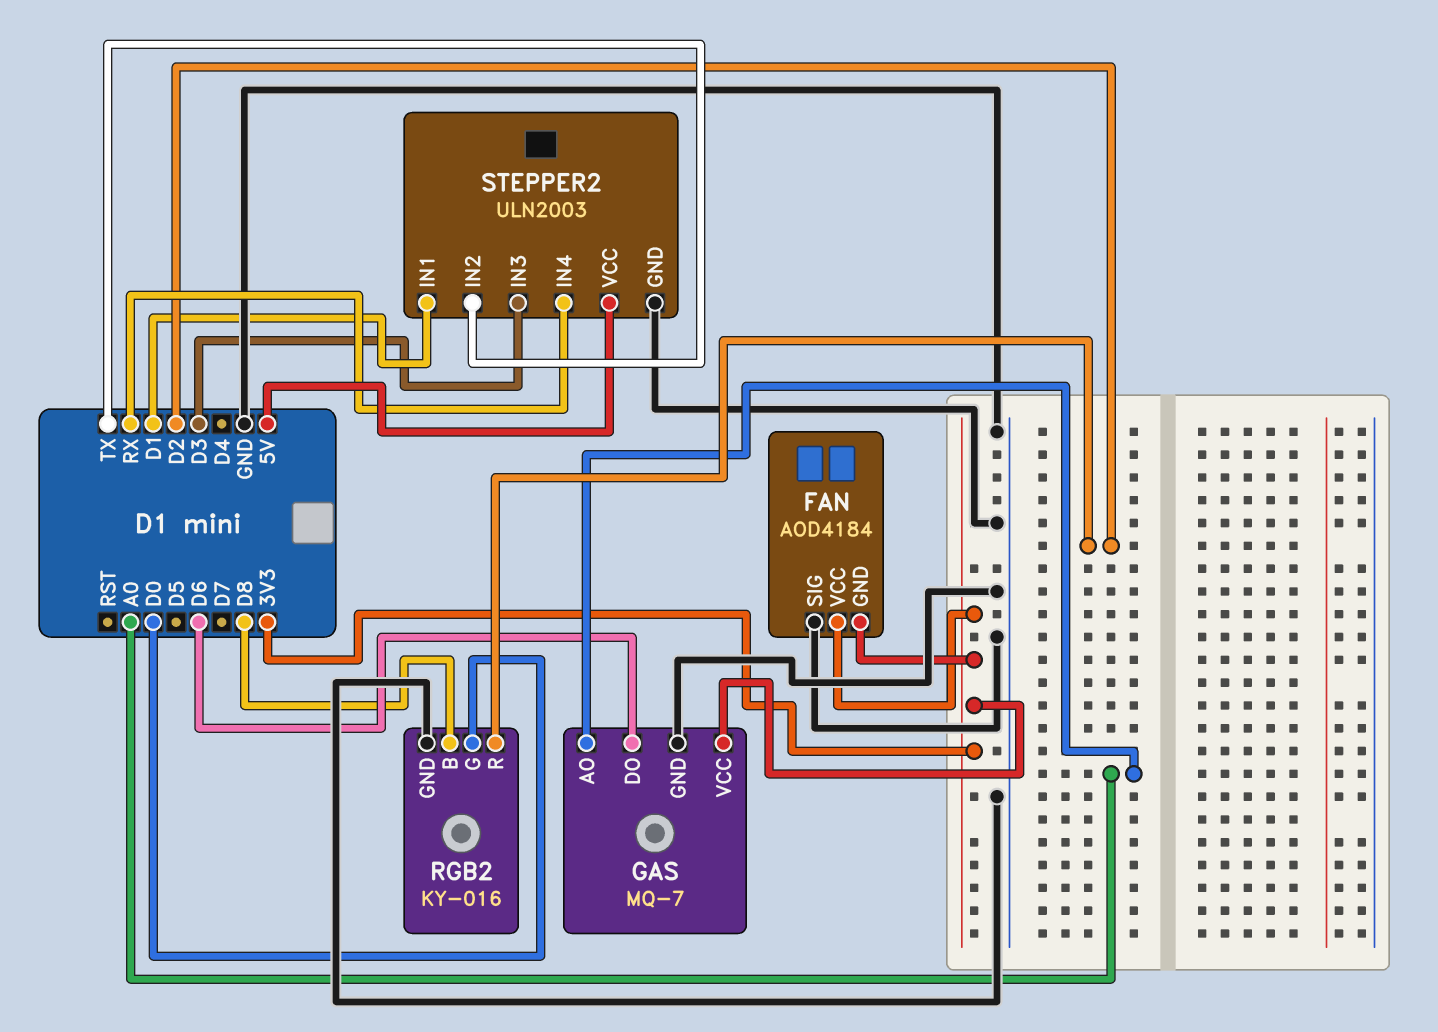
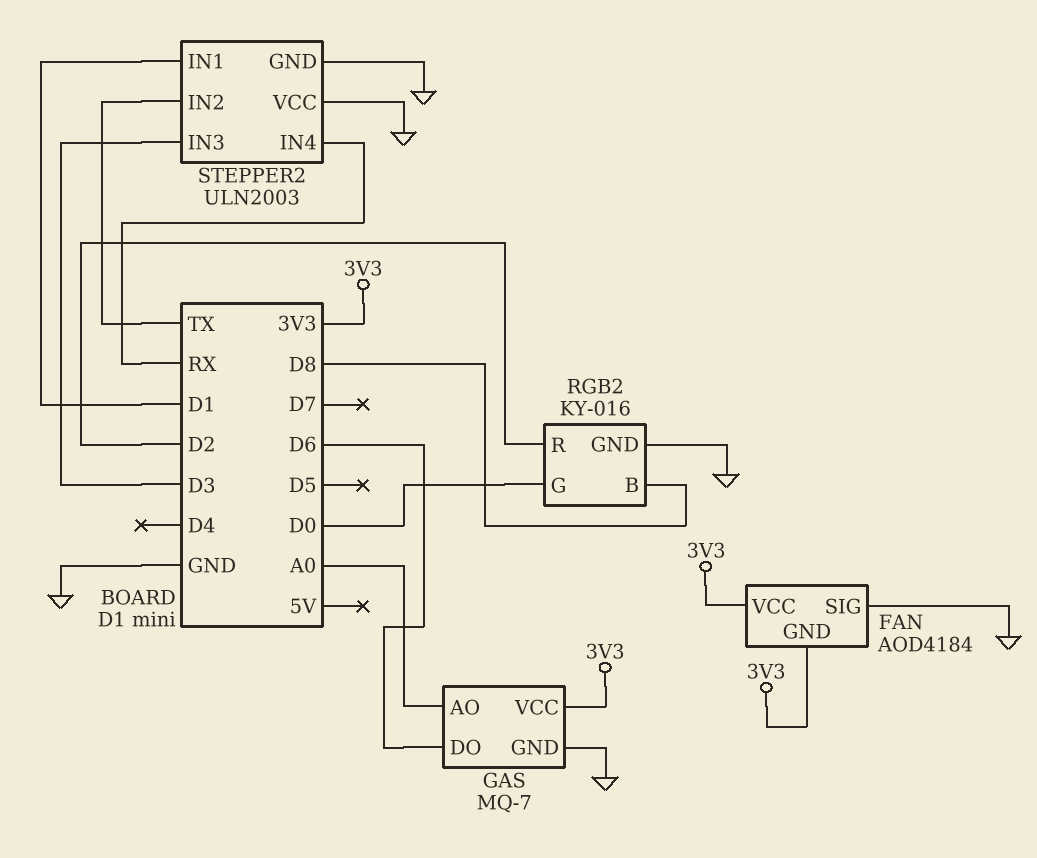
STEPPER2 pin VCC: 5V -> GND

